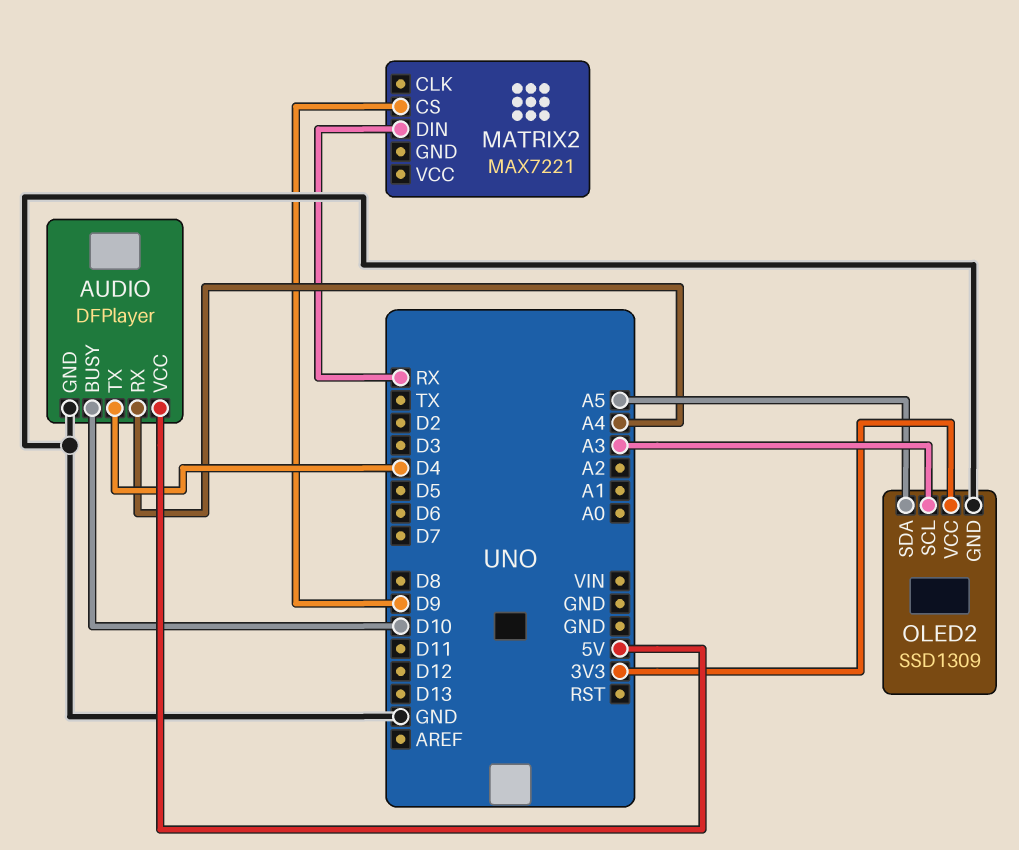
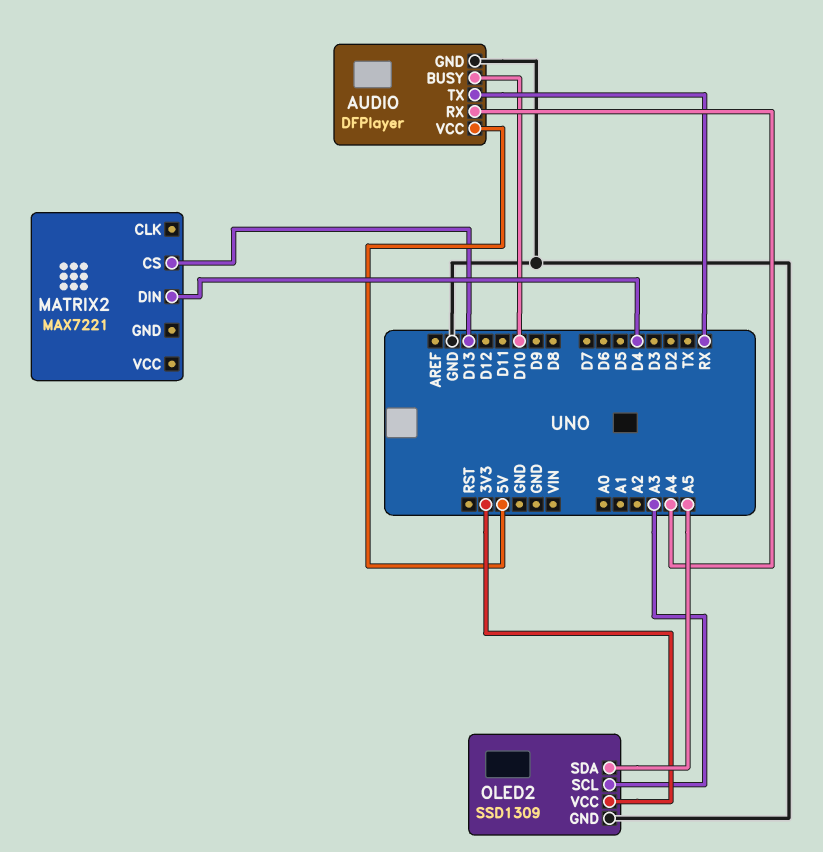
AUDIO pin TX: D4 -> RX
MATRIX2 pin CS: D9 -> D13
MATRIX2 pin DIN: RX -> D4

